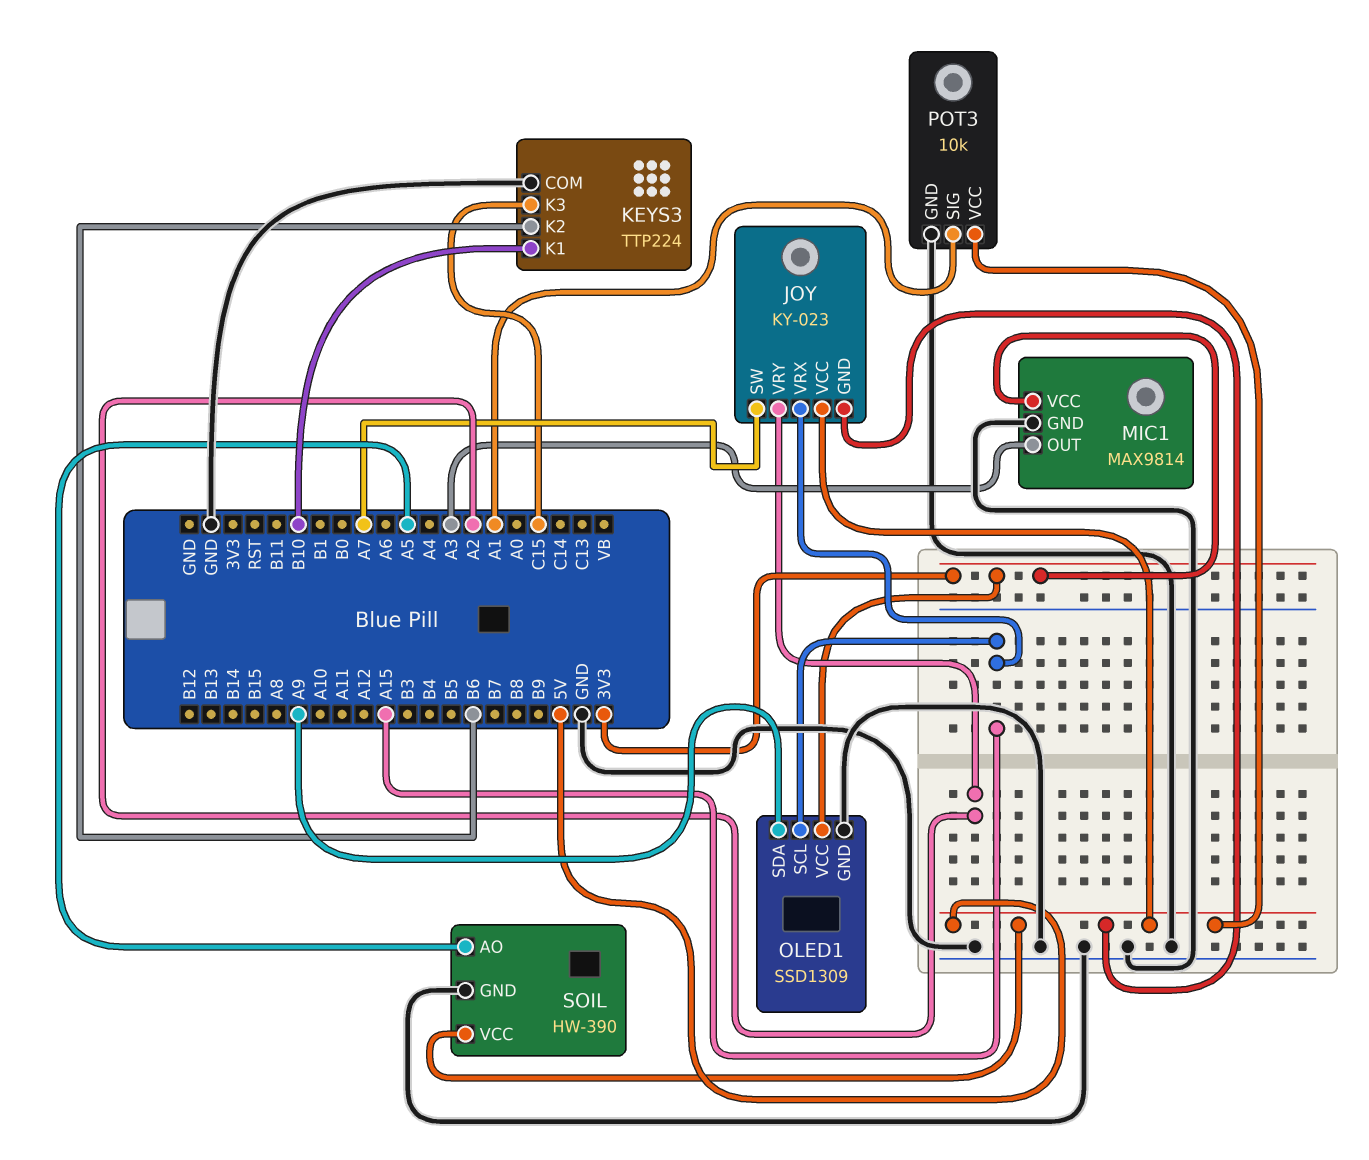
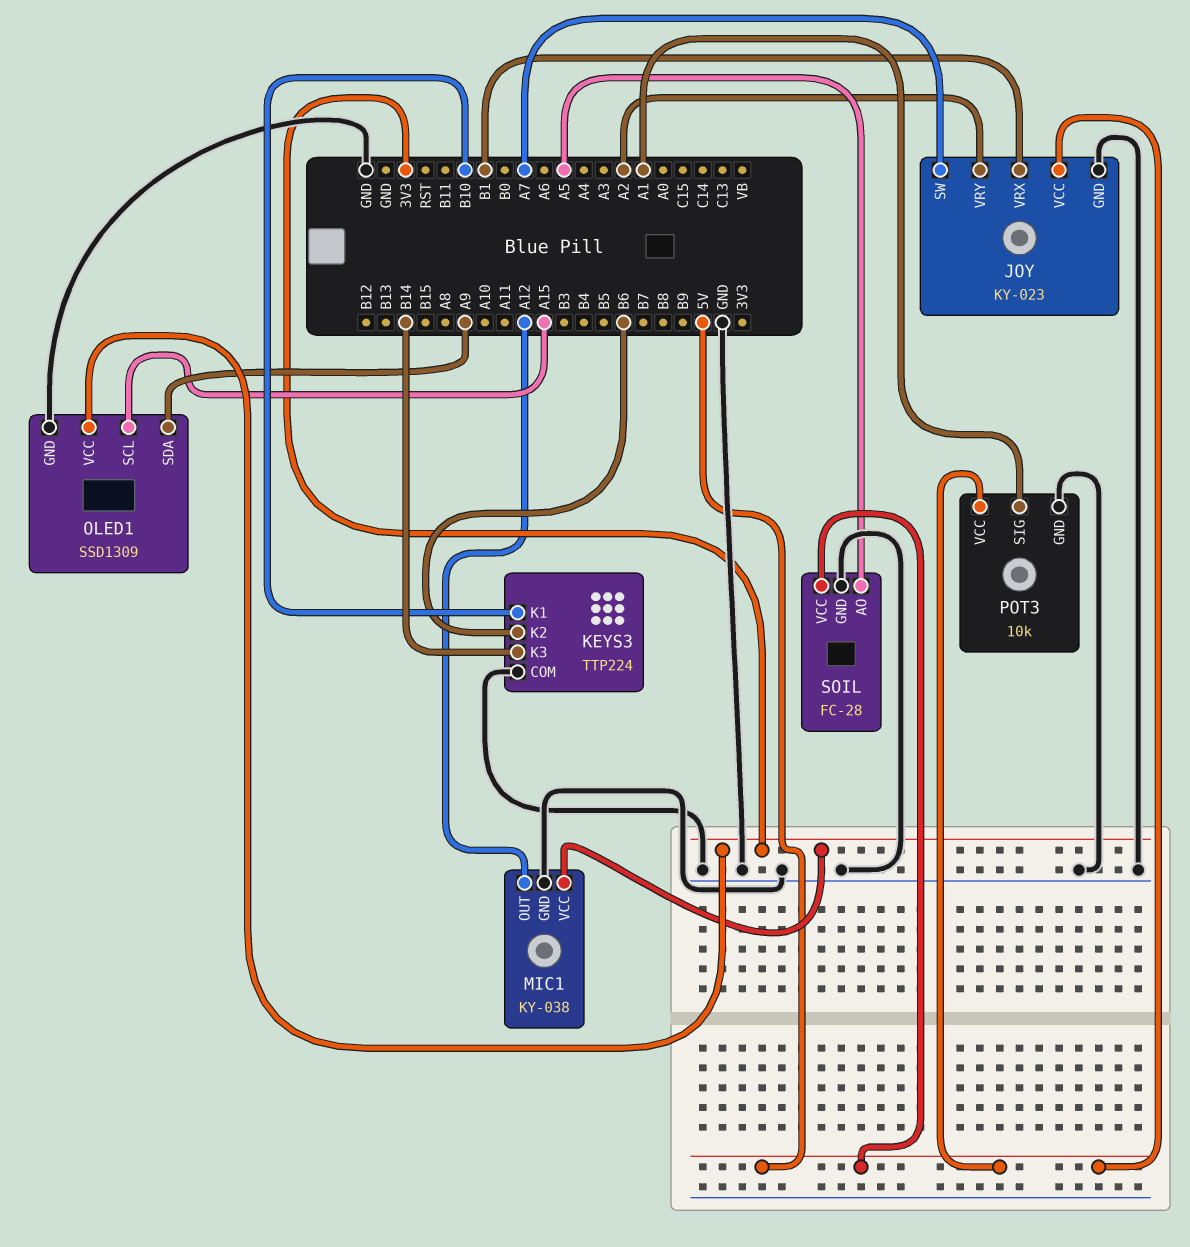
JOY pin GND: 5V -> GND
JOY pin VRX: A15 -> B1
KEYS3 pin K3: C15 -> B14
MIC1: MAX9814 -> KY-038
MIC1 pin OUT: A3 -> A12
SOIL: HW-390 -> FC-28

